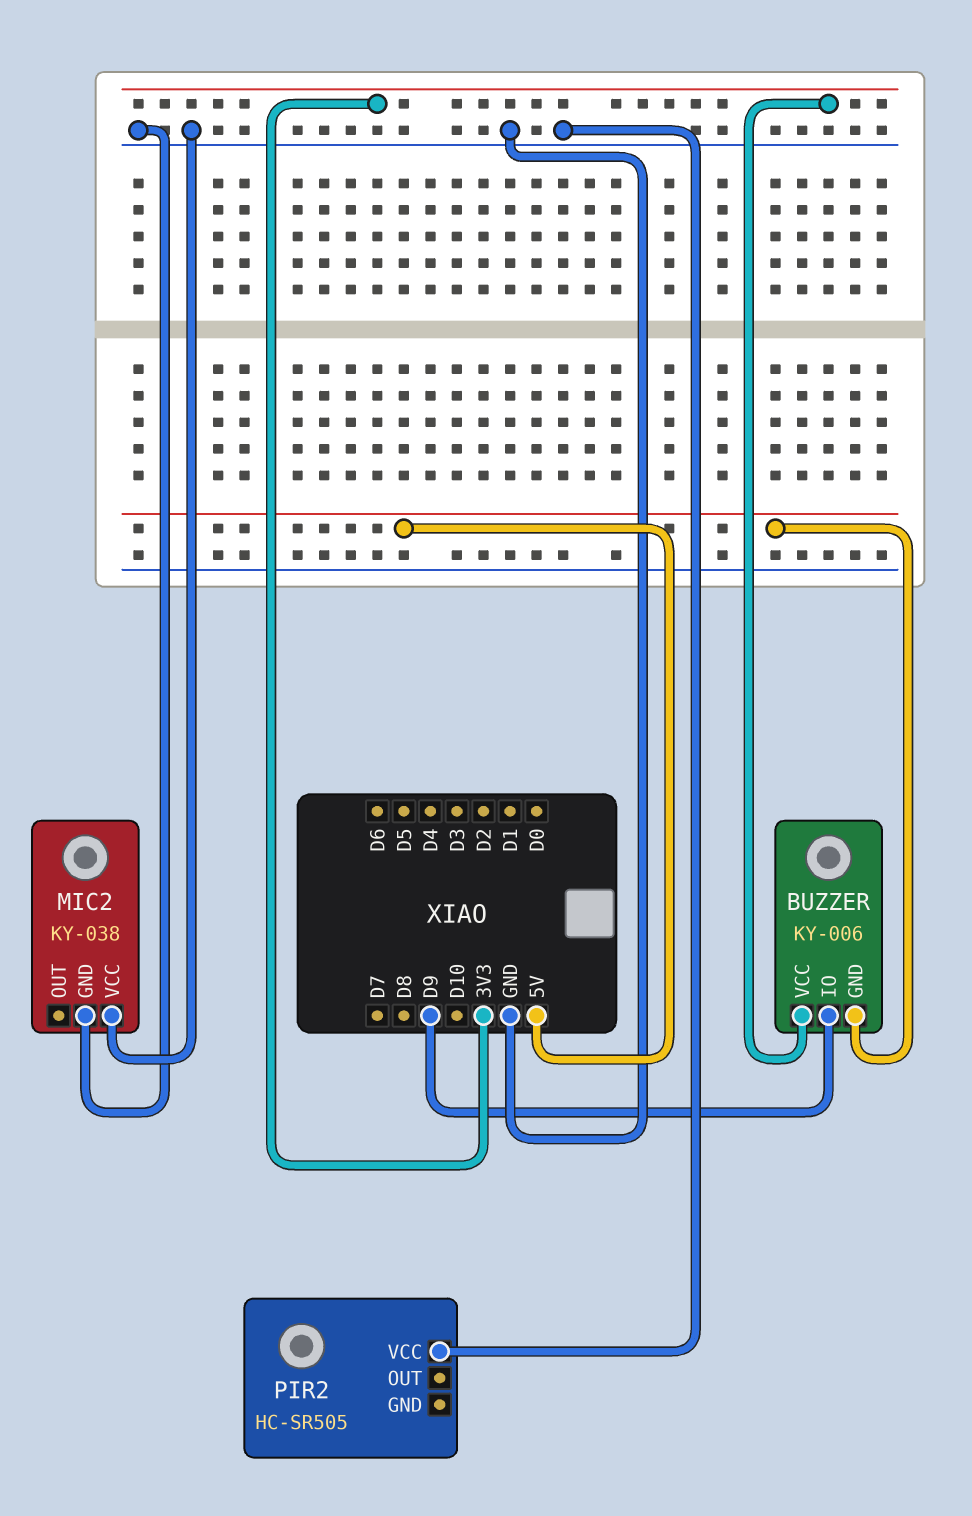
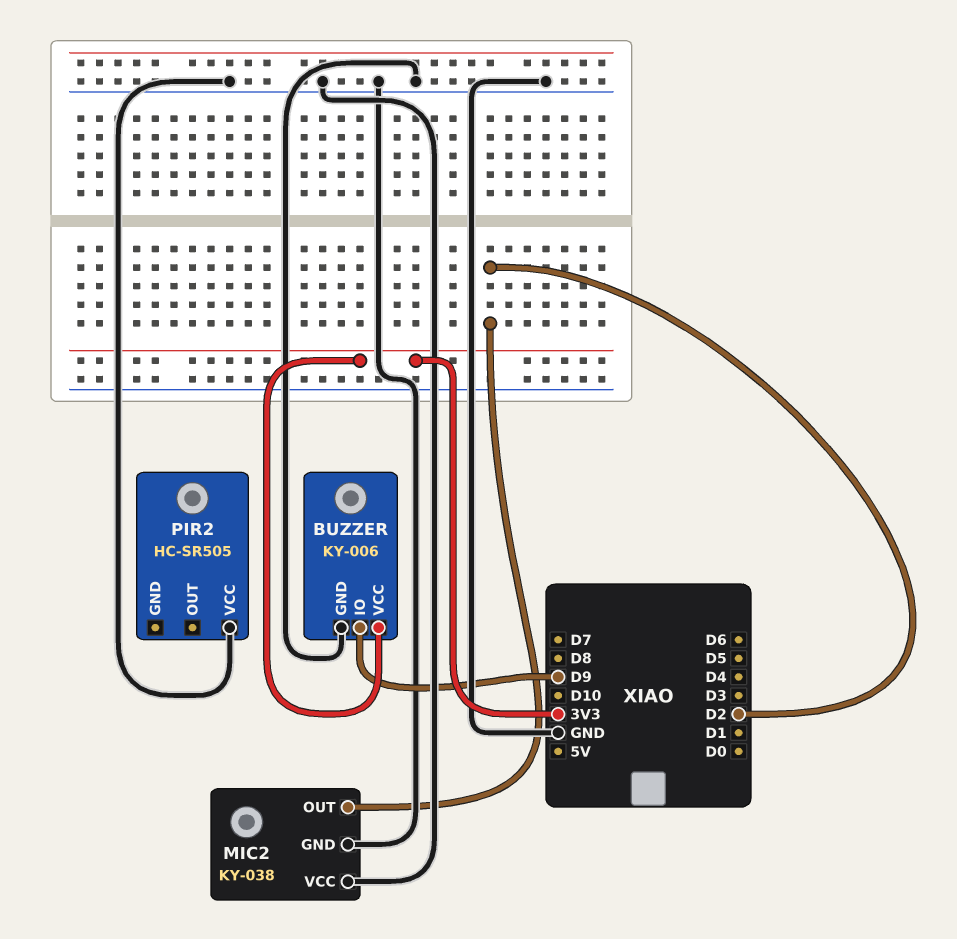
BUZZER pin GND: 5V -> GND
MIC2 pin OUT: none -> D2

